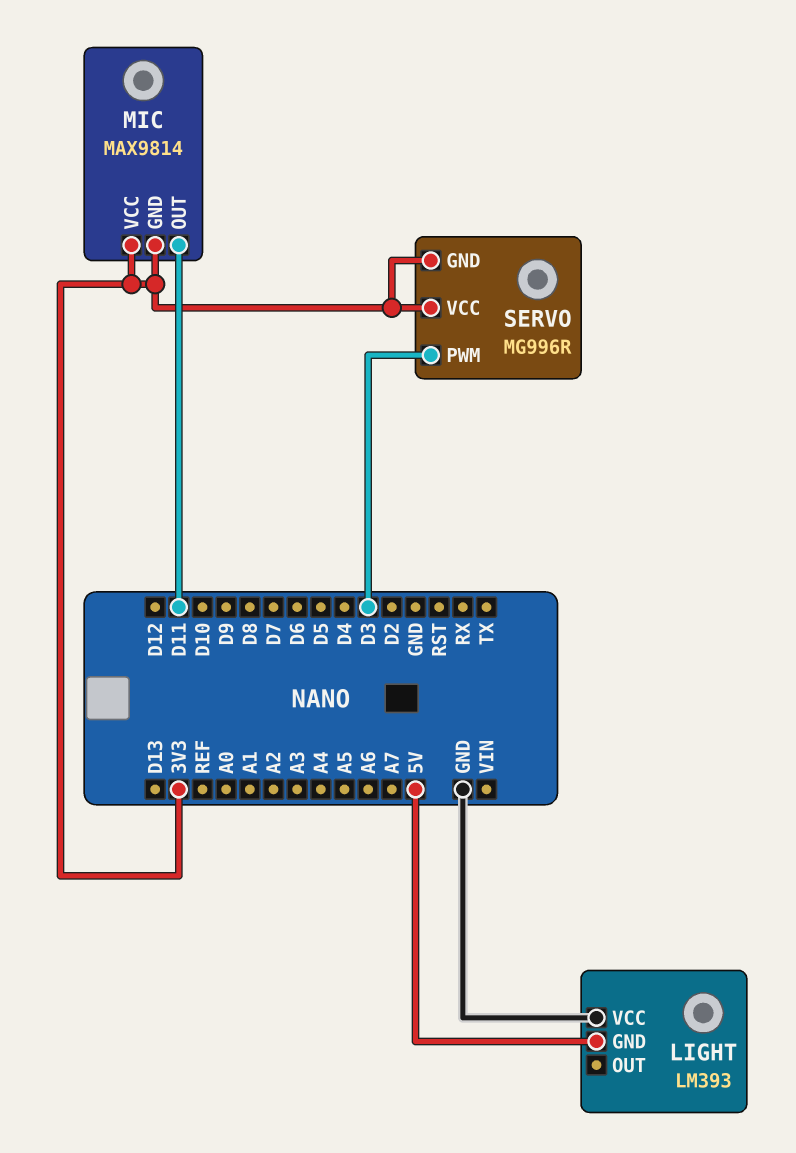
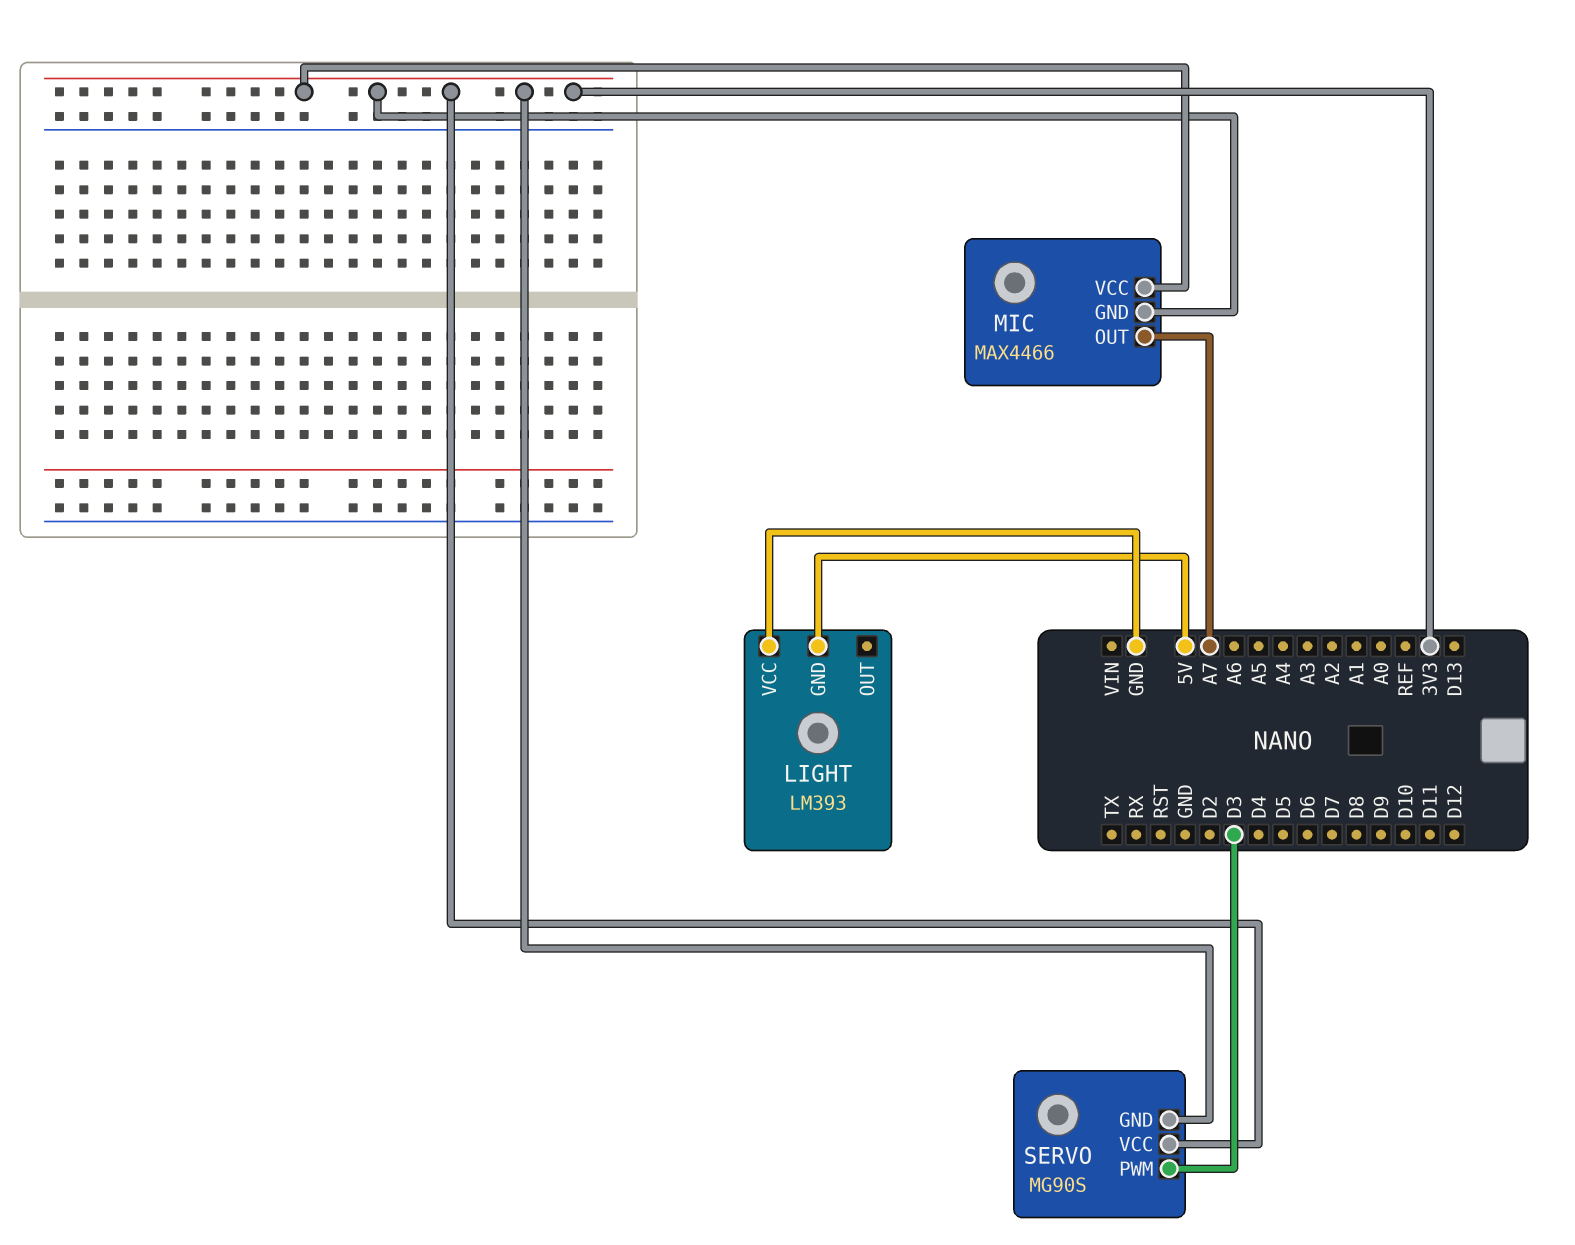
MIC: MAX9814 -> MAX4466
MIC pin OUT: D11 -> A7
SERVO: MG996R -> MG90S

